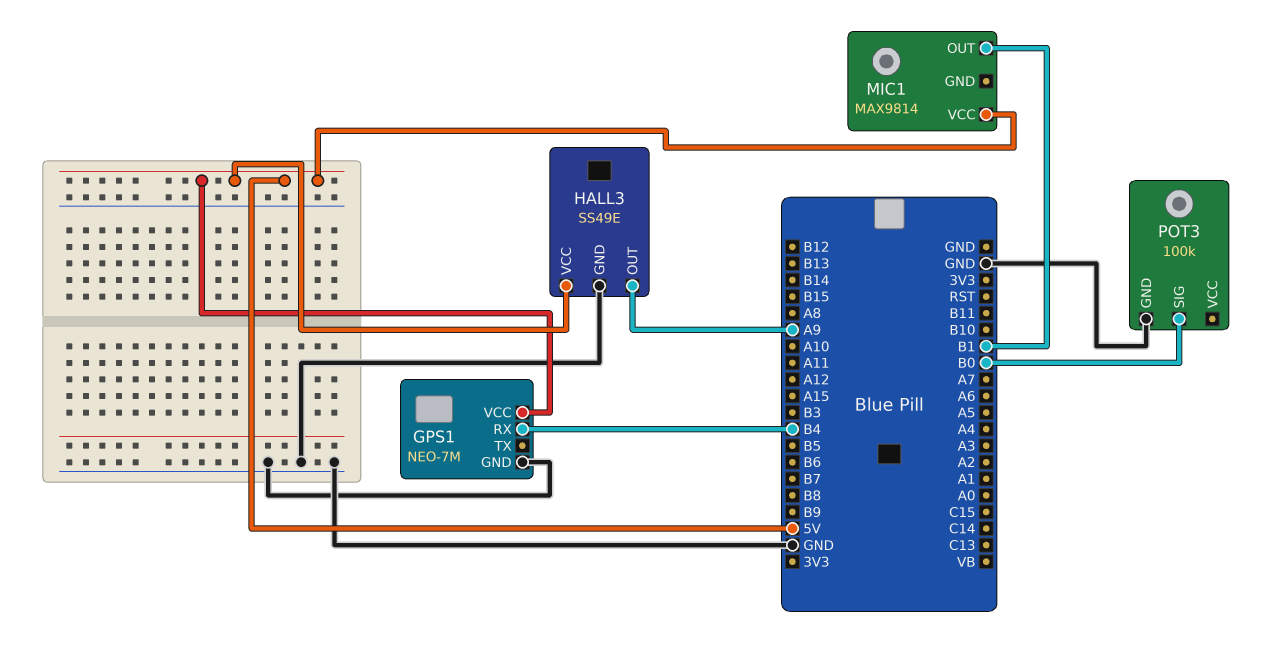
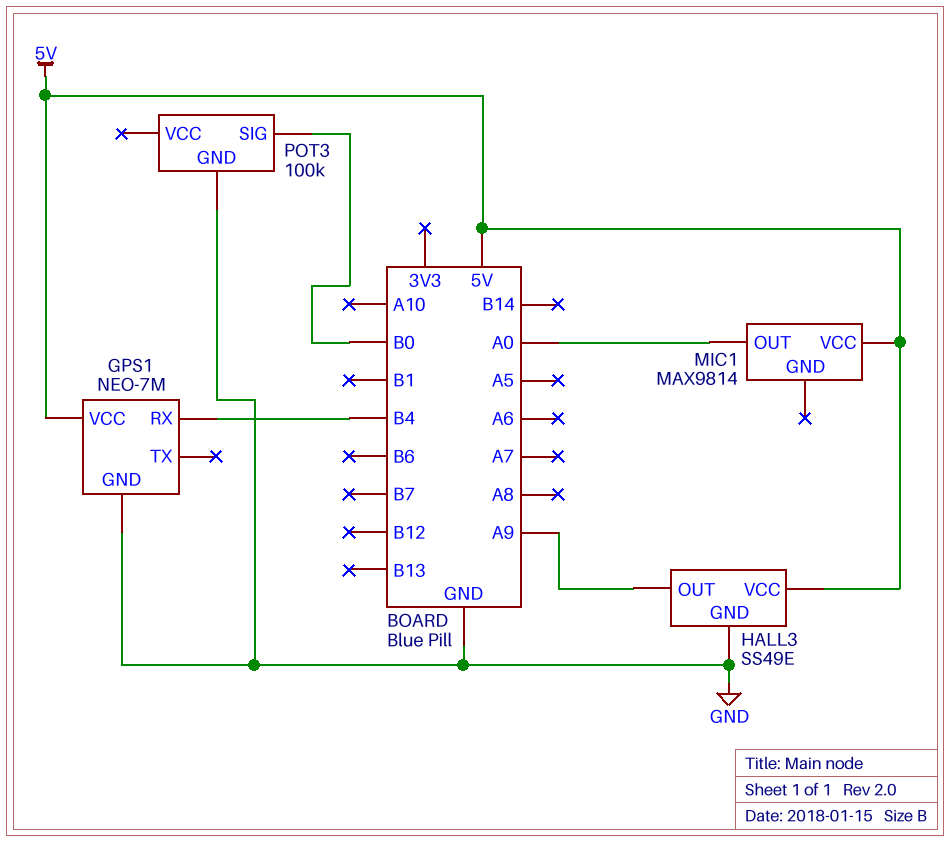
MIC1 pin OUT: B1 -> A0

